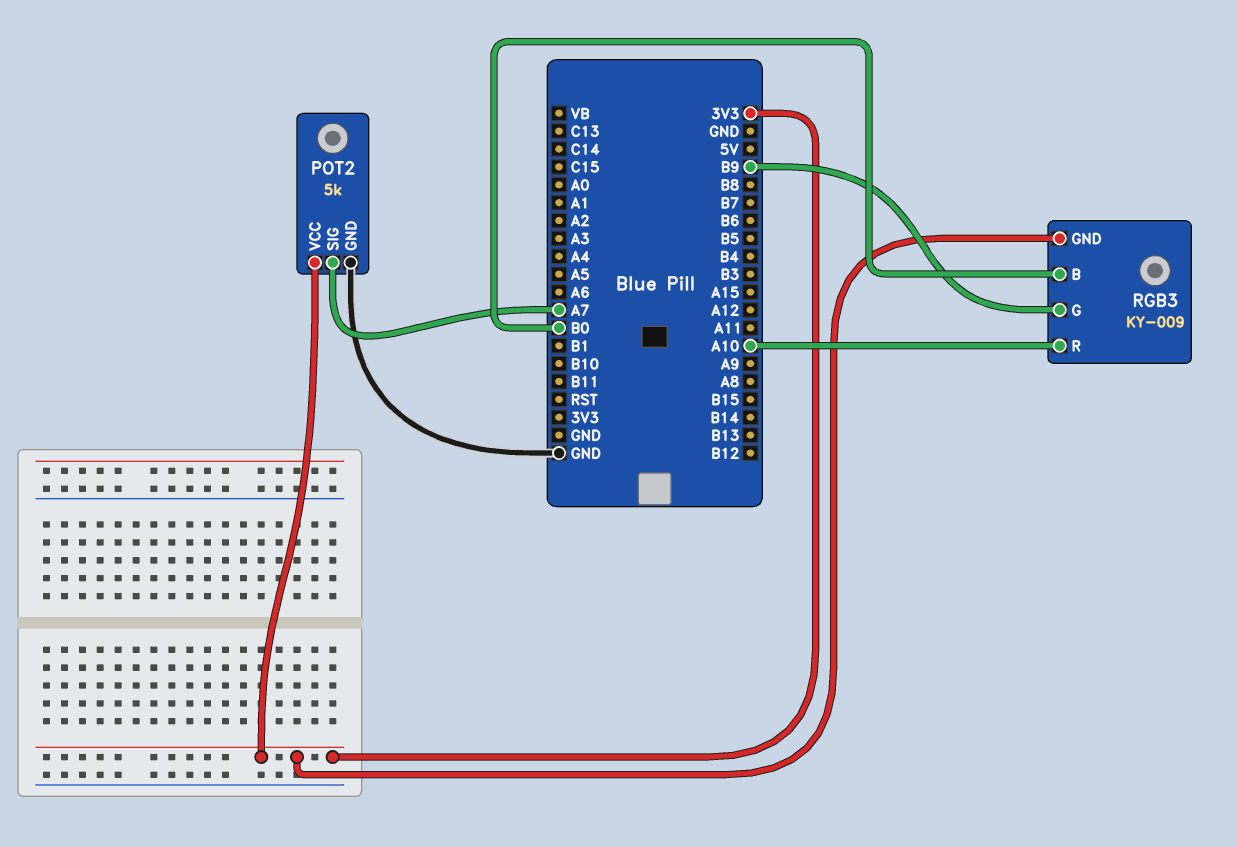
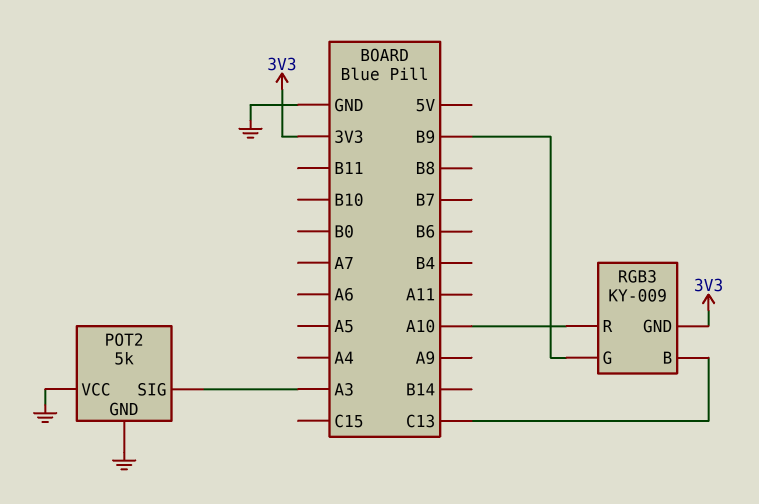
POT2 pin SIG: A7 -> A3
POT2 pin VCC: 3V3 -> GND
RGB3 pin B: B0 -> C13

